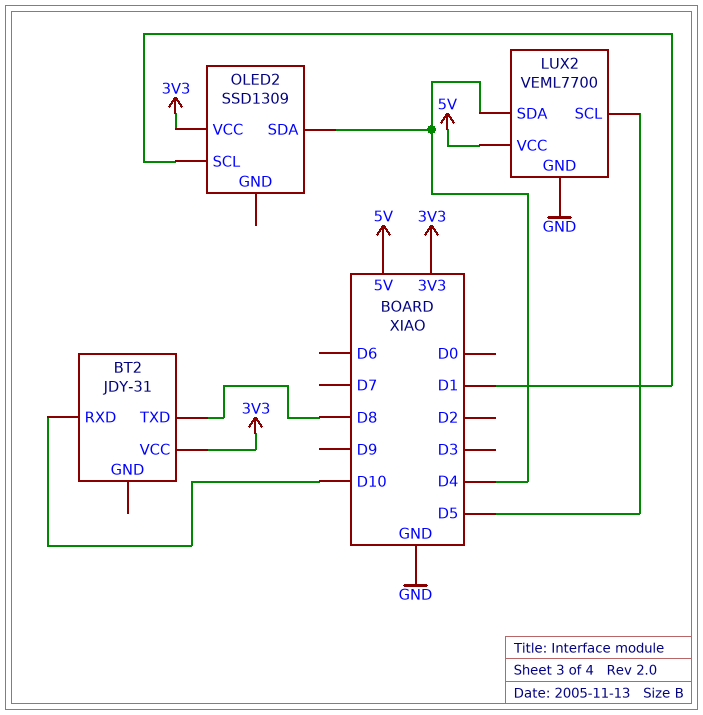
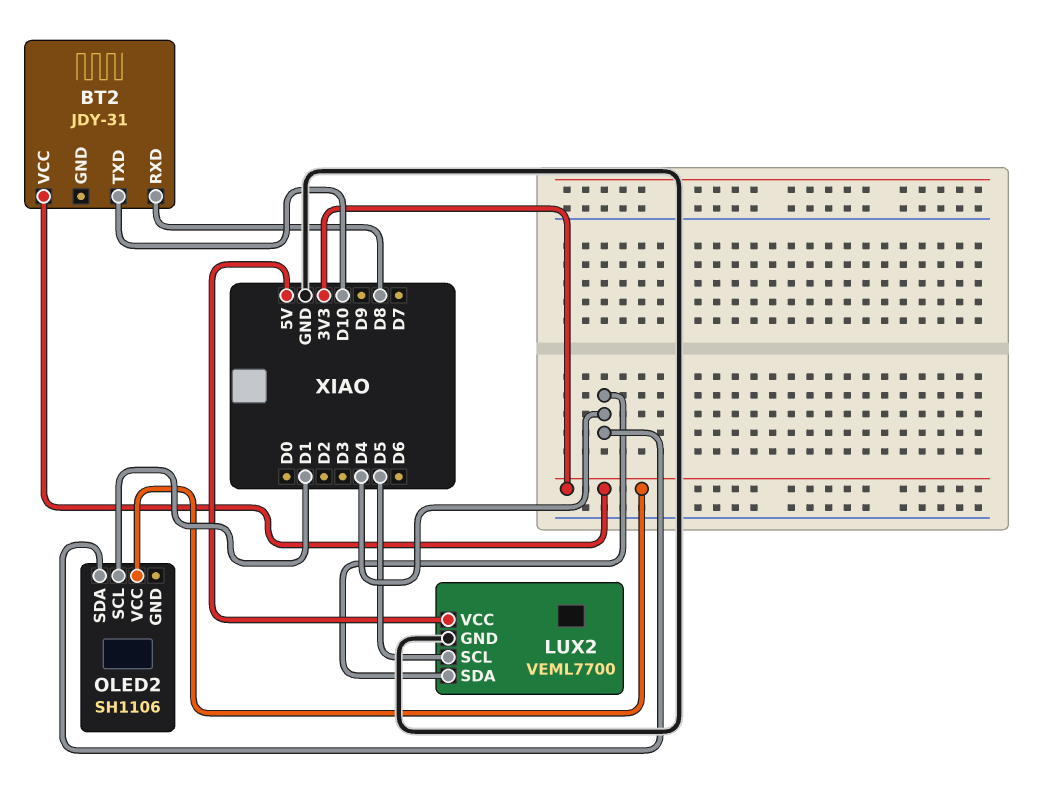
BT2 pin RXD: D10 -> D8
BT2 pin TXD: D8 -> D10
OLED2: SSD1309 -> SH1106

